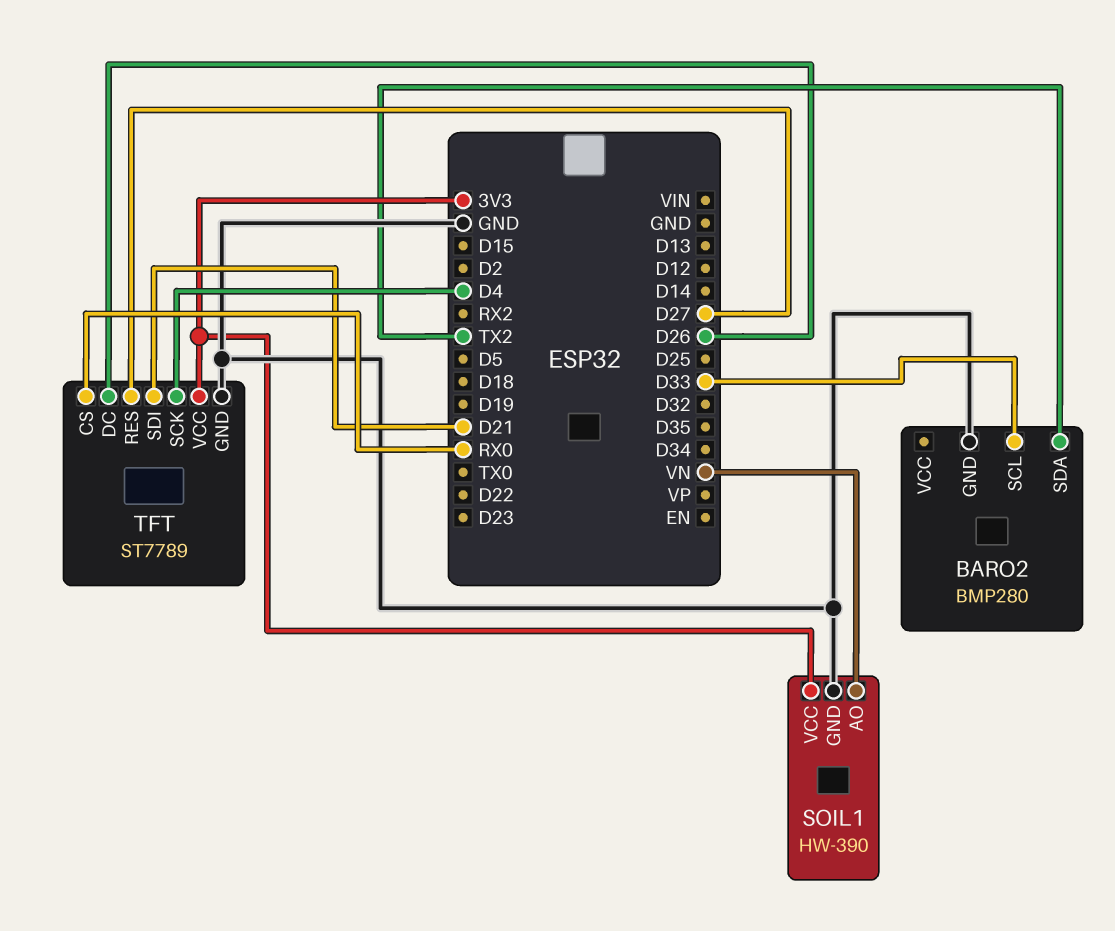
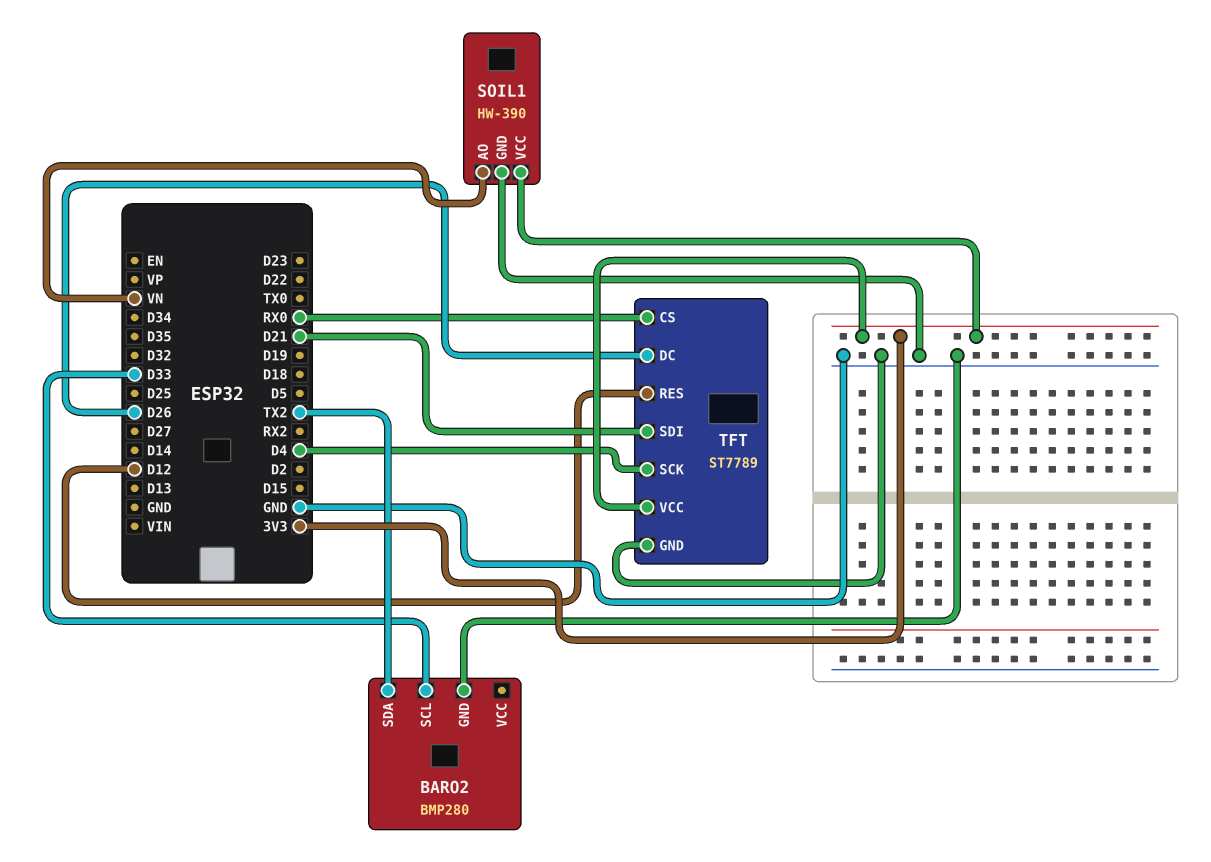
TFT pin RES: D27 -> D12

